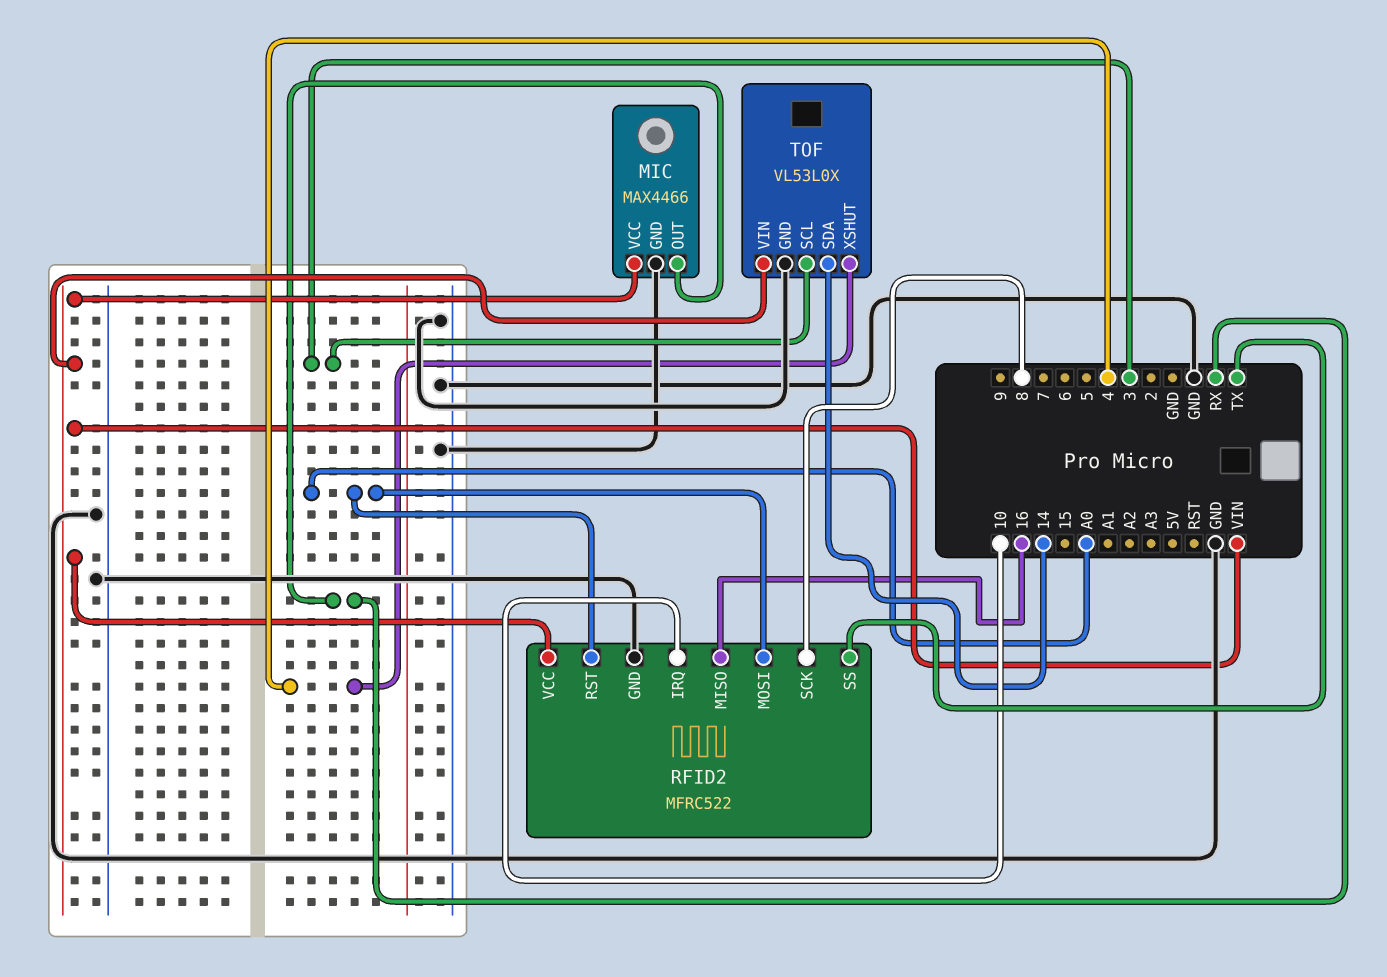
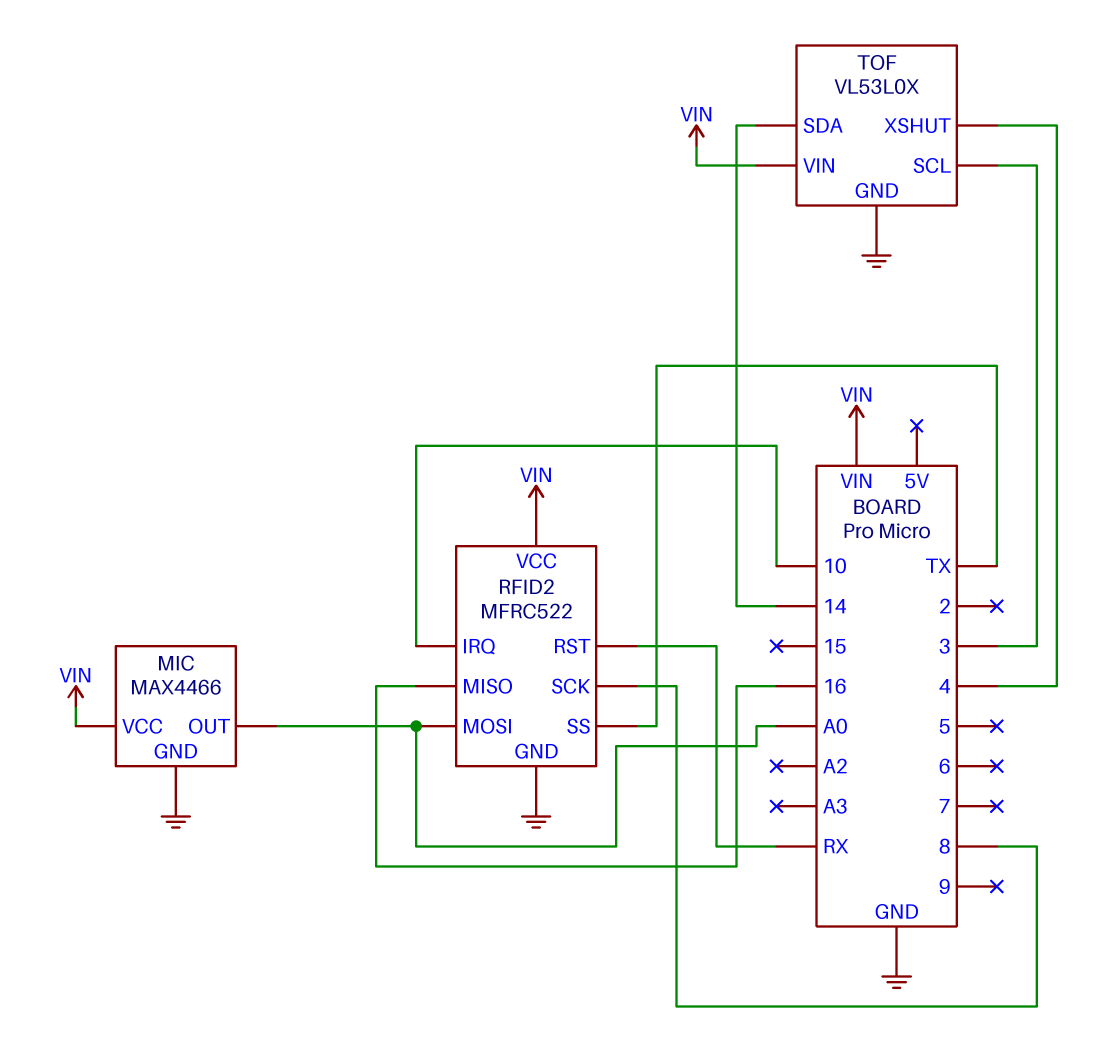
MIC pin OUT: RX -> A0
RFID2 pin RST: A0 -> RX

